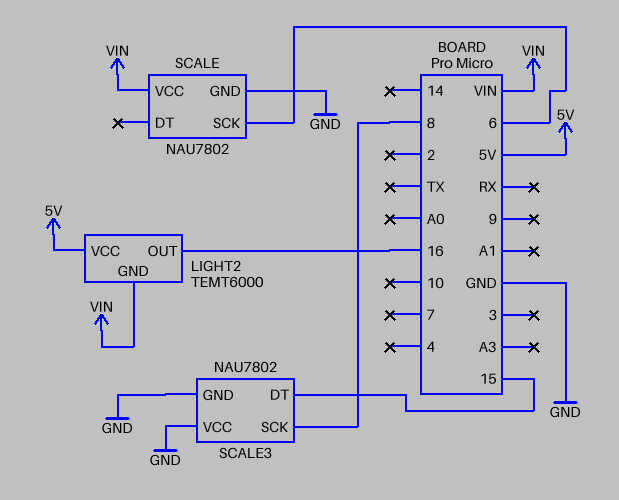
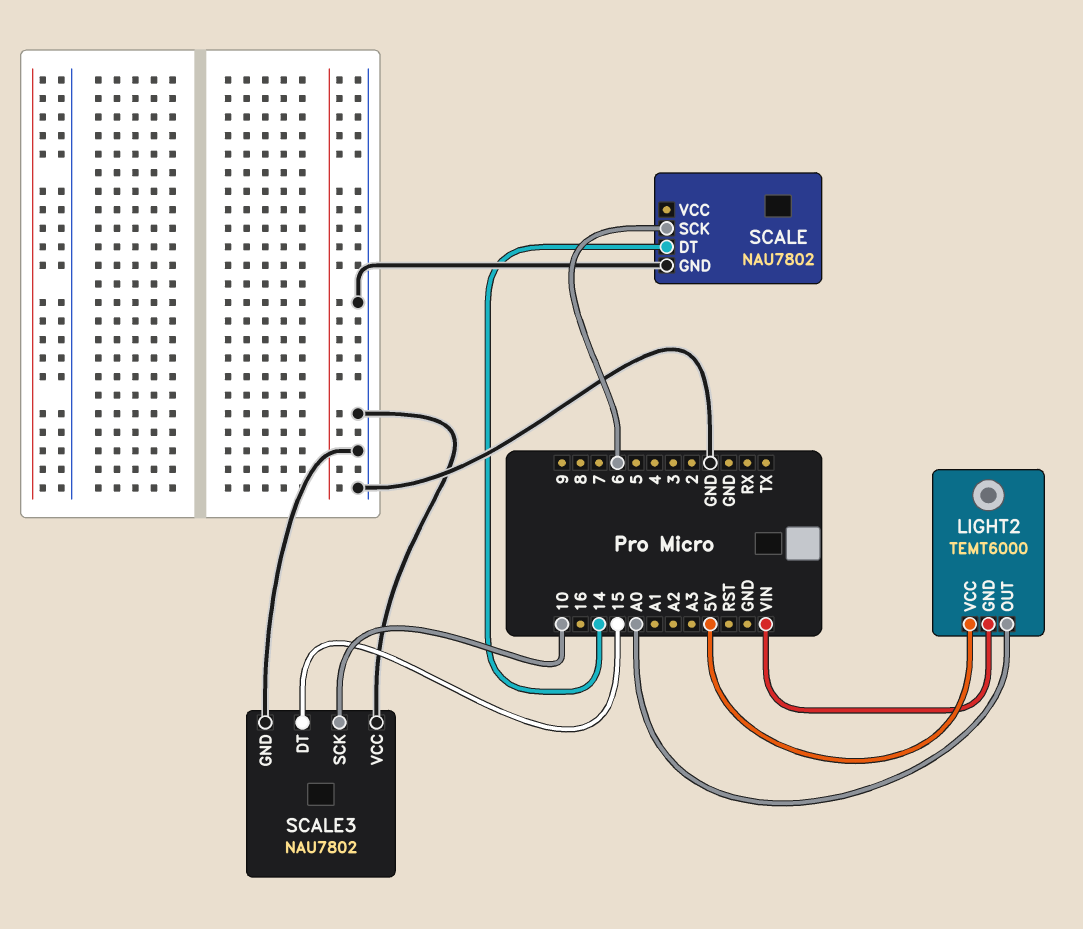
LIGHT2 pin OUT: 16 -> A0
SCALE pin DT: none -> 14
SCALE pin VCC: VIN -> none
SCALE3 pin SCK: 8 -> 10

